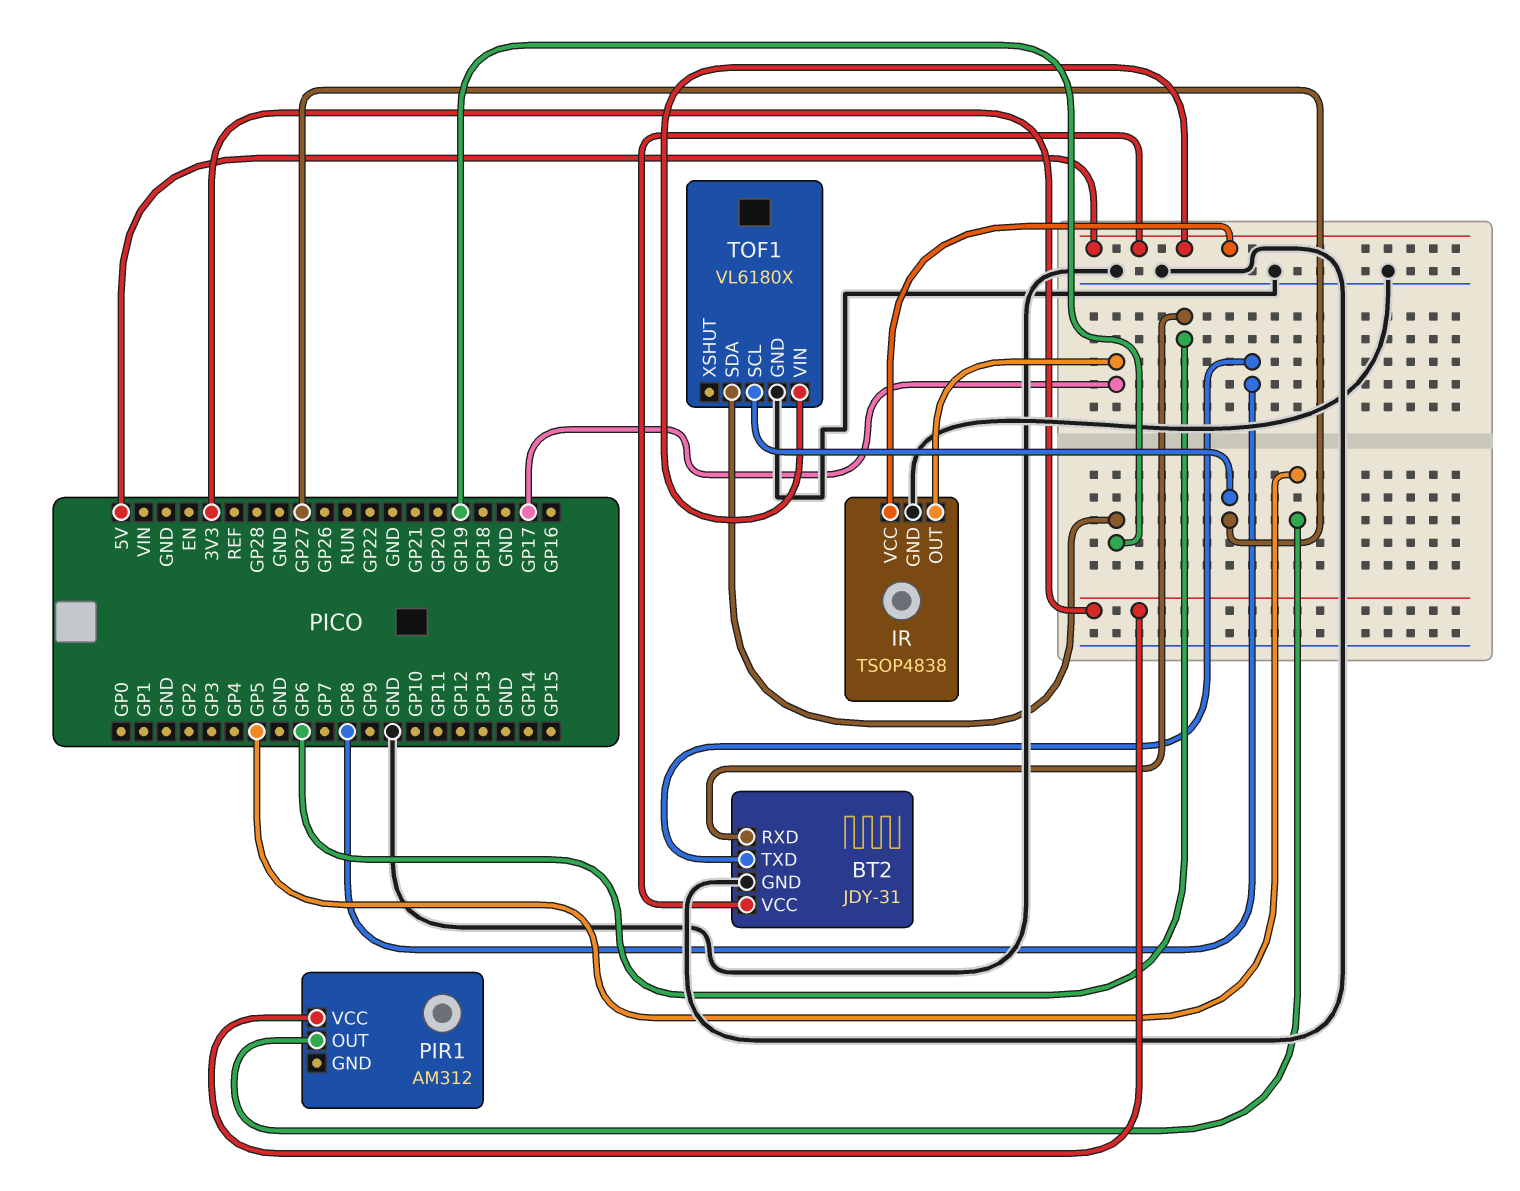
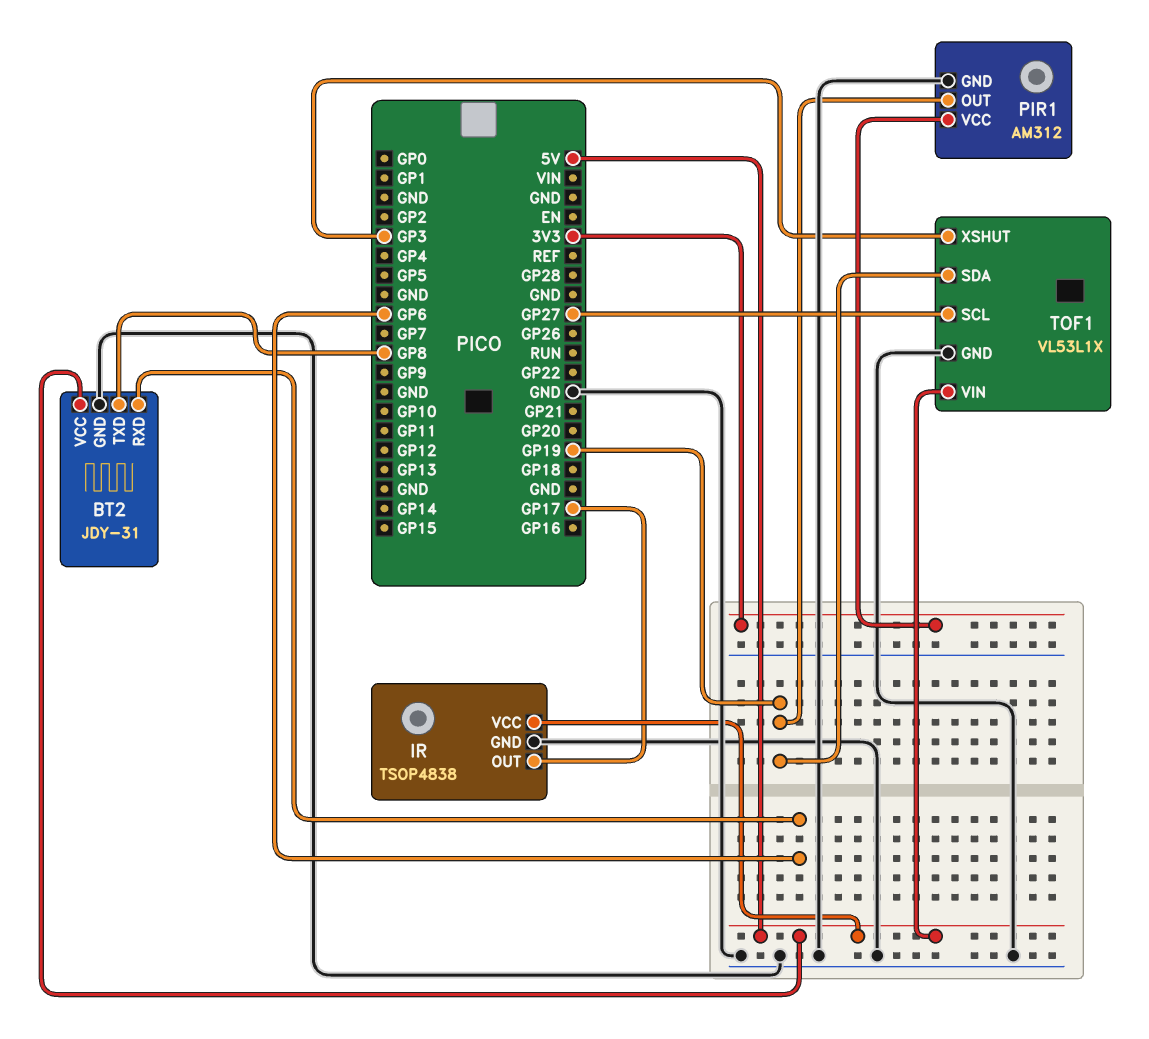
PIR1 pin GND: none -> GND
PIR1 pin OUT: GP5 -> GP19
TOF1: VL6180X -> VL53L1X
TOF1 pin XSHUT: none -> GP3

